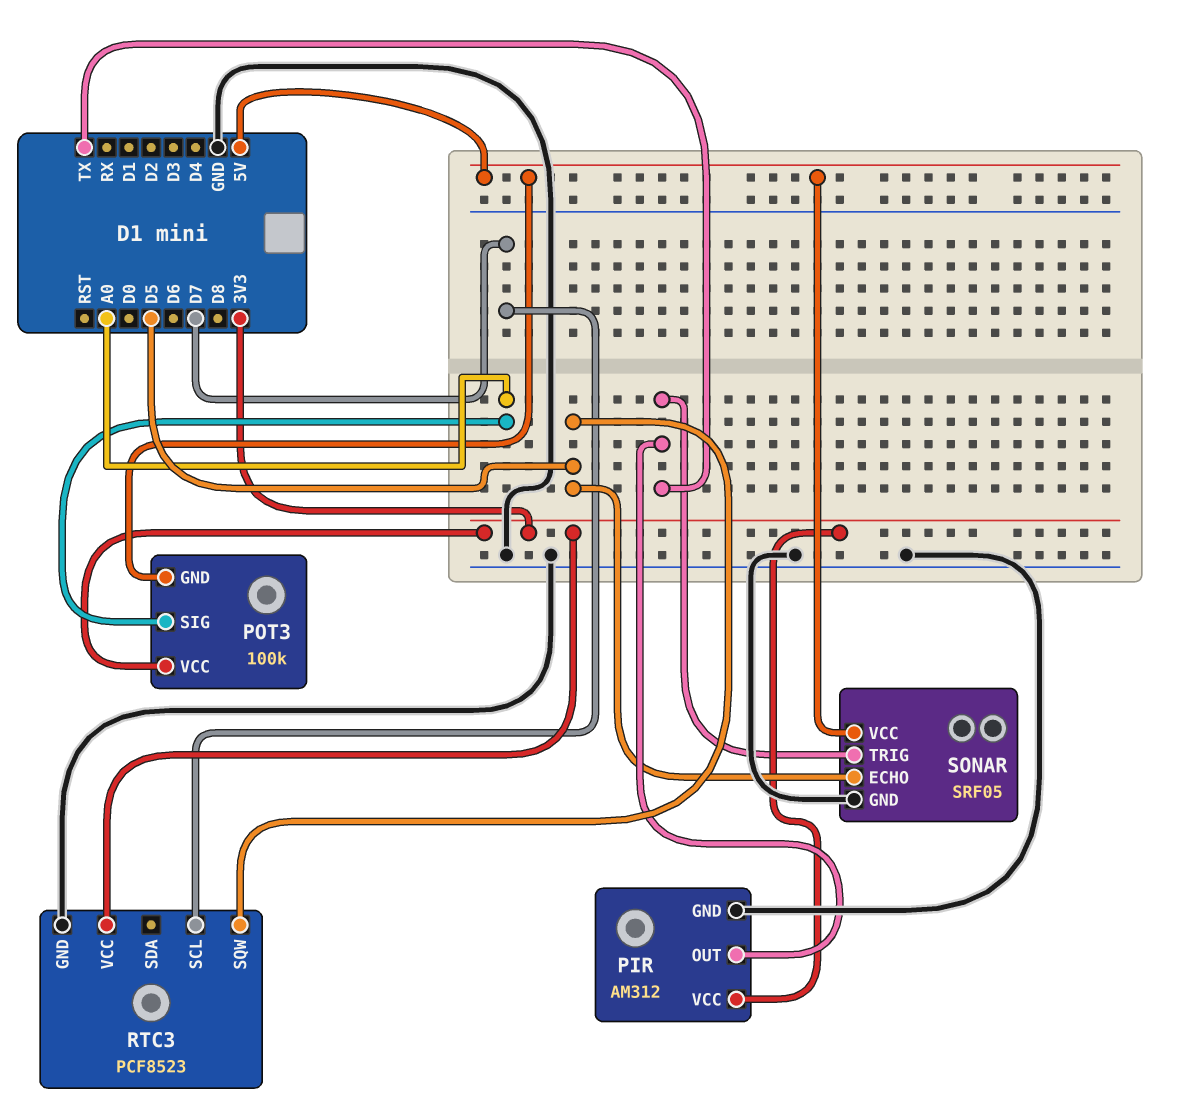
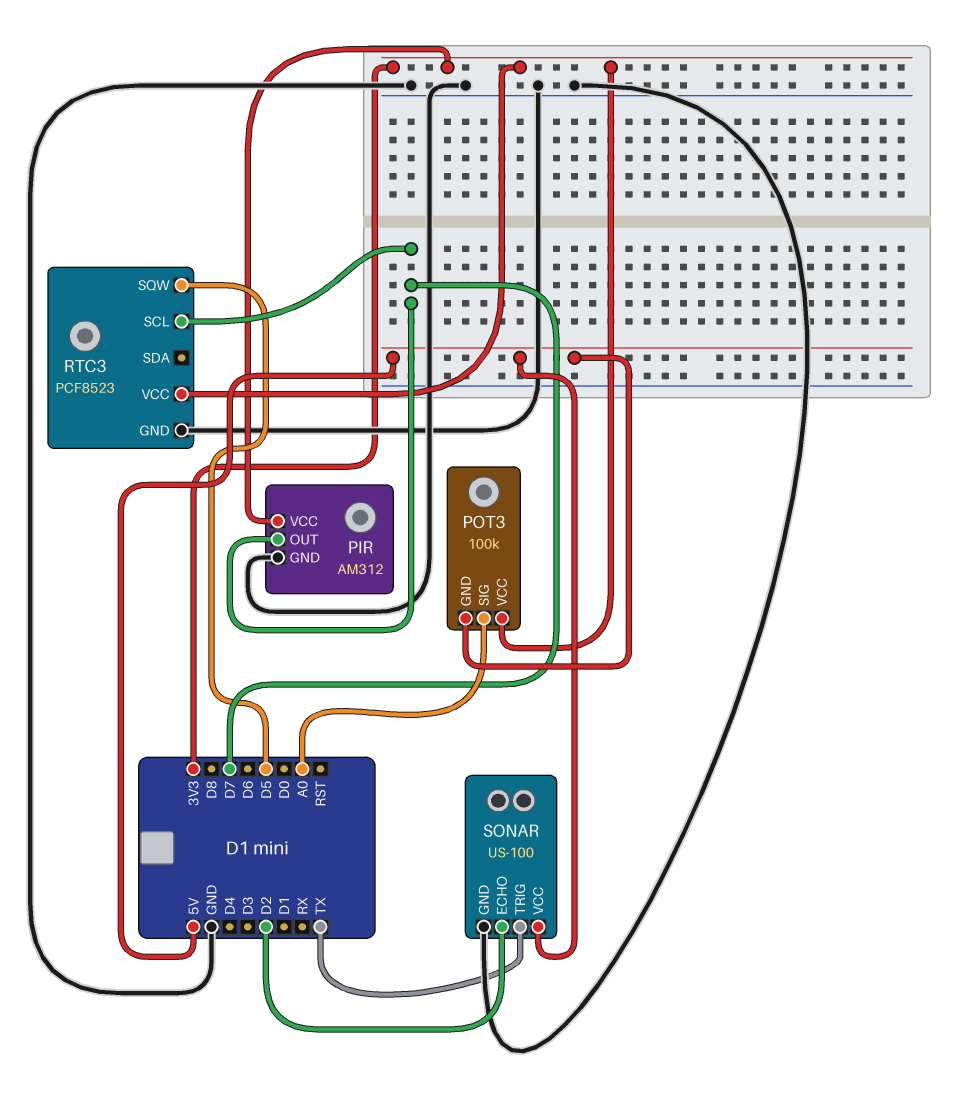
PIR pin OUT: TX -> D7
SONAR: SRF05 -> US-100
SONAR pin ECHO: D5 -> D2

